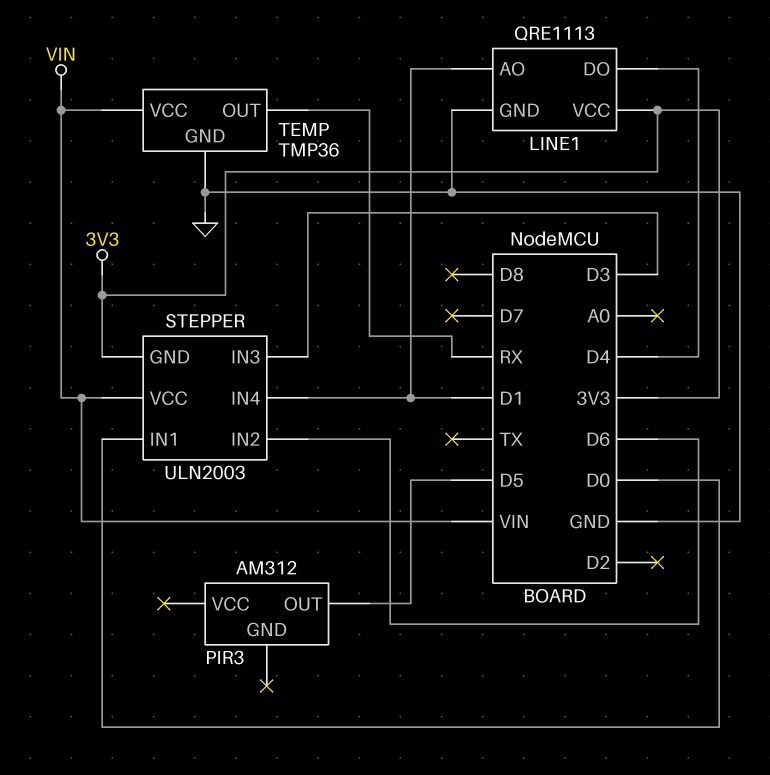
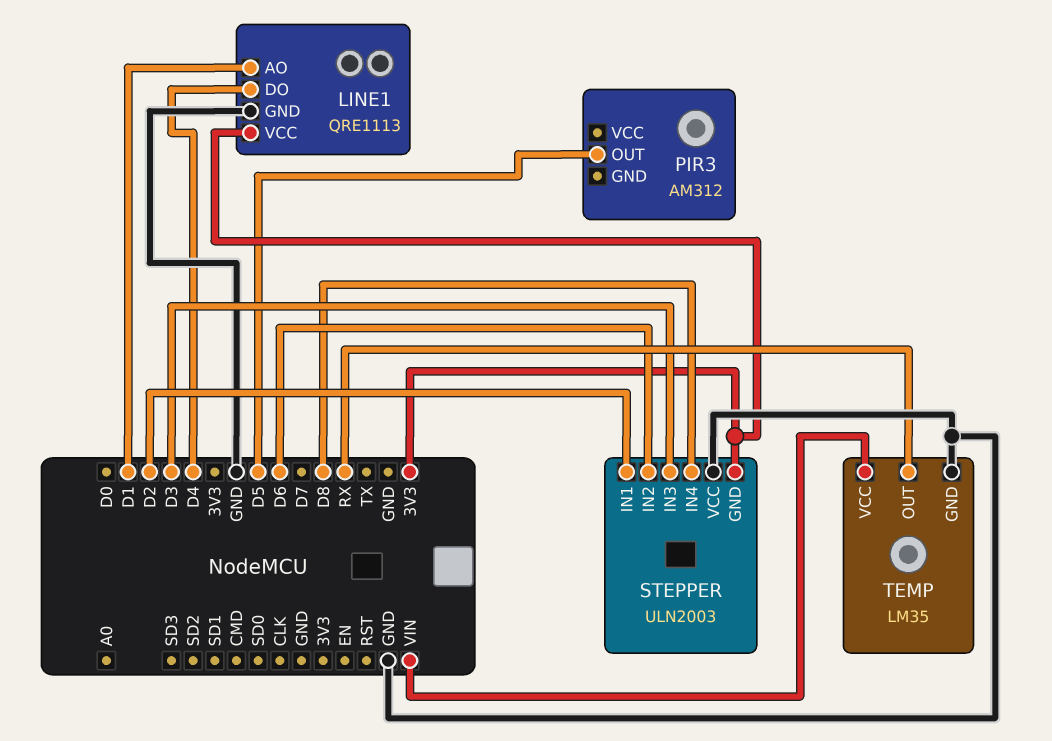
STEPPER pin IN1: D0 -> D2
STEPPER pin IN4: D1 -> D8
STEPPER pin VCC: VIN -> GND
TEMP: TMP36 -> LM35

